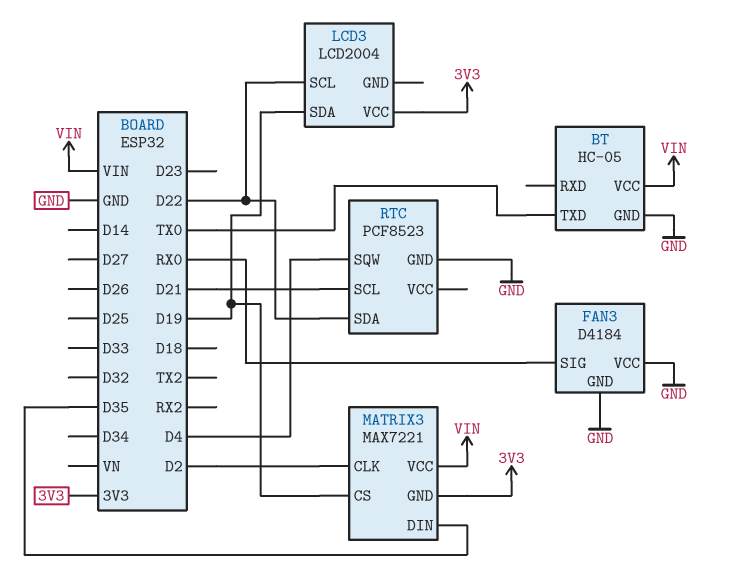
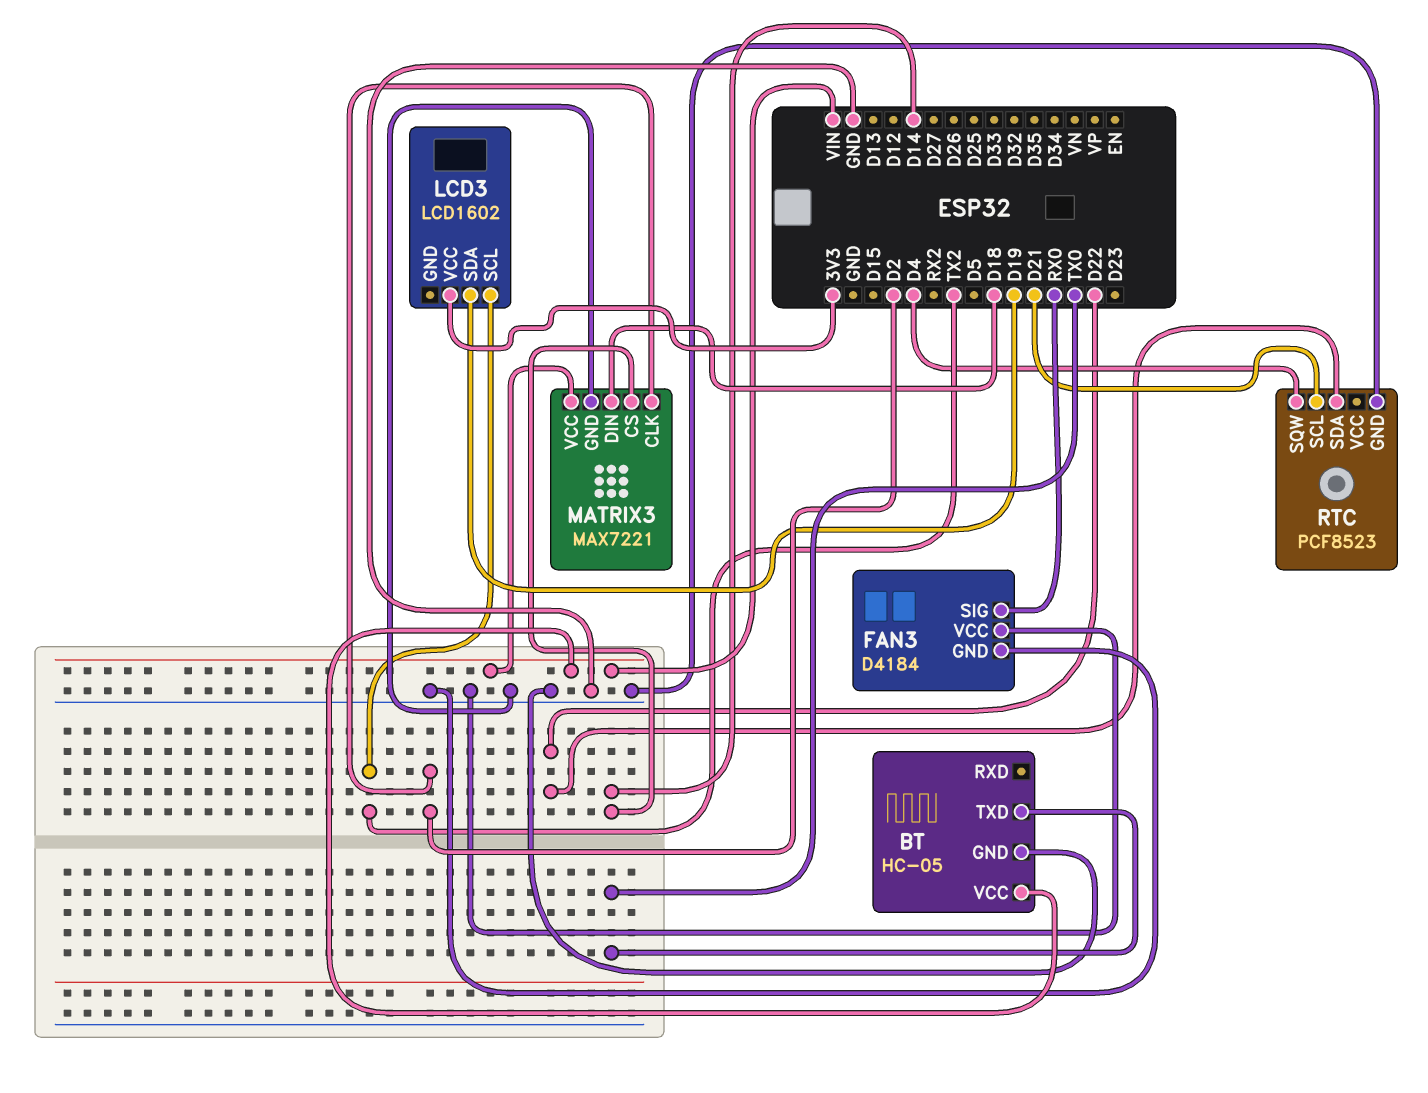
LCD3: LCD2004 -> LCD1602
LCD3 pin SCL: D22 -> TX2
MATRIX3 pin CS: D19 -> D14
MATRIX3 pin DIN: D35 -> D18
MATRIX3 pin GND: 3V3 -> GND

